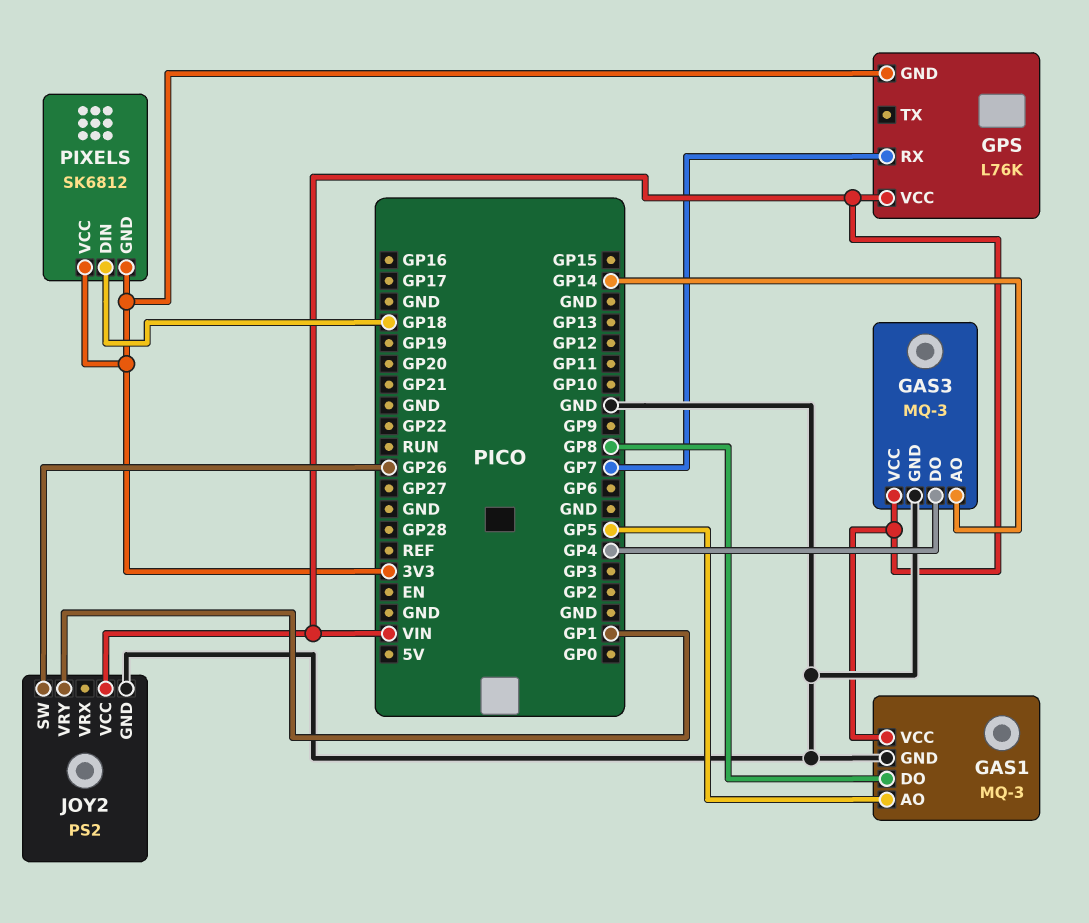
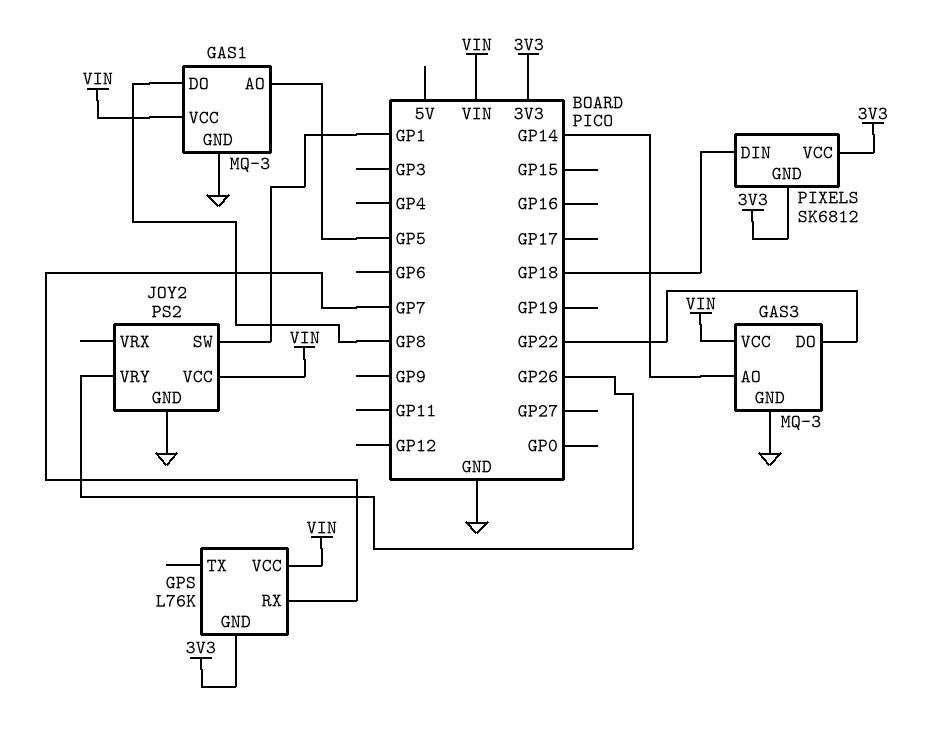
GAS3 pin DO: GP4 -> GP22
JOY2 pin SW: GP26 -> GP1
JOY2 pin VRY: GP1 -> GP26

